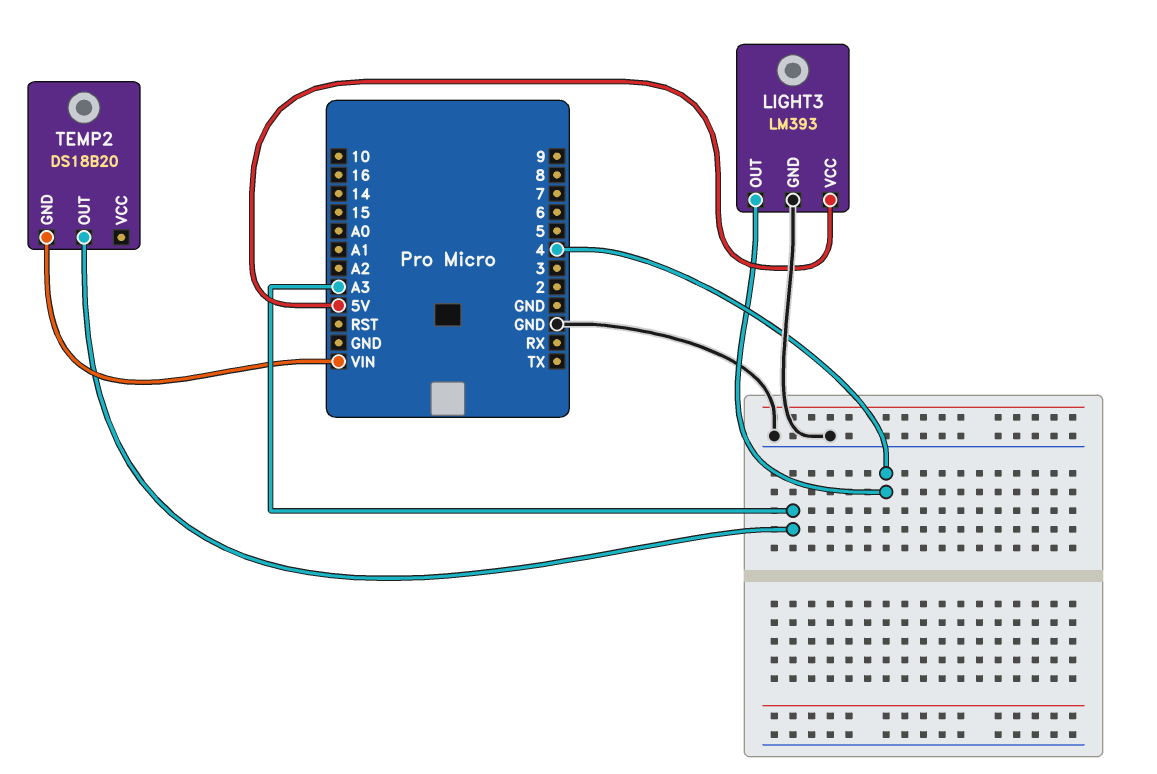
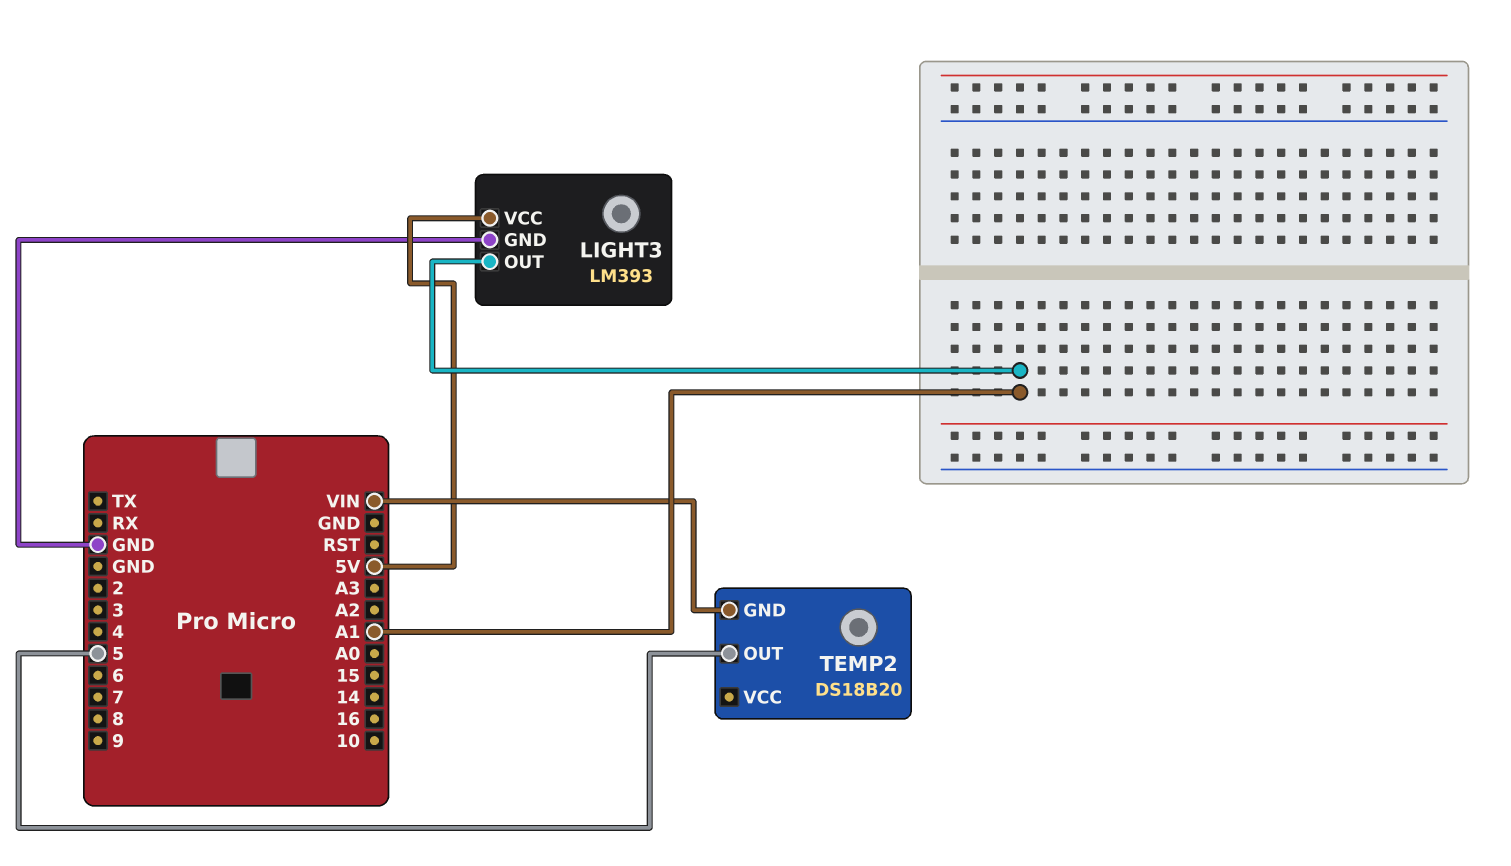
LIGHT3 pin OUT: 4 -> A1
TEMP2 pin OUT: A3 -> 5

